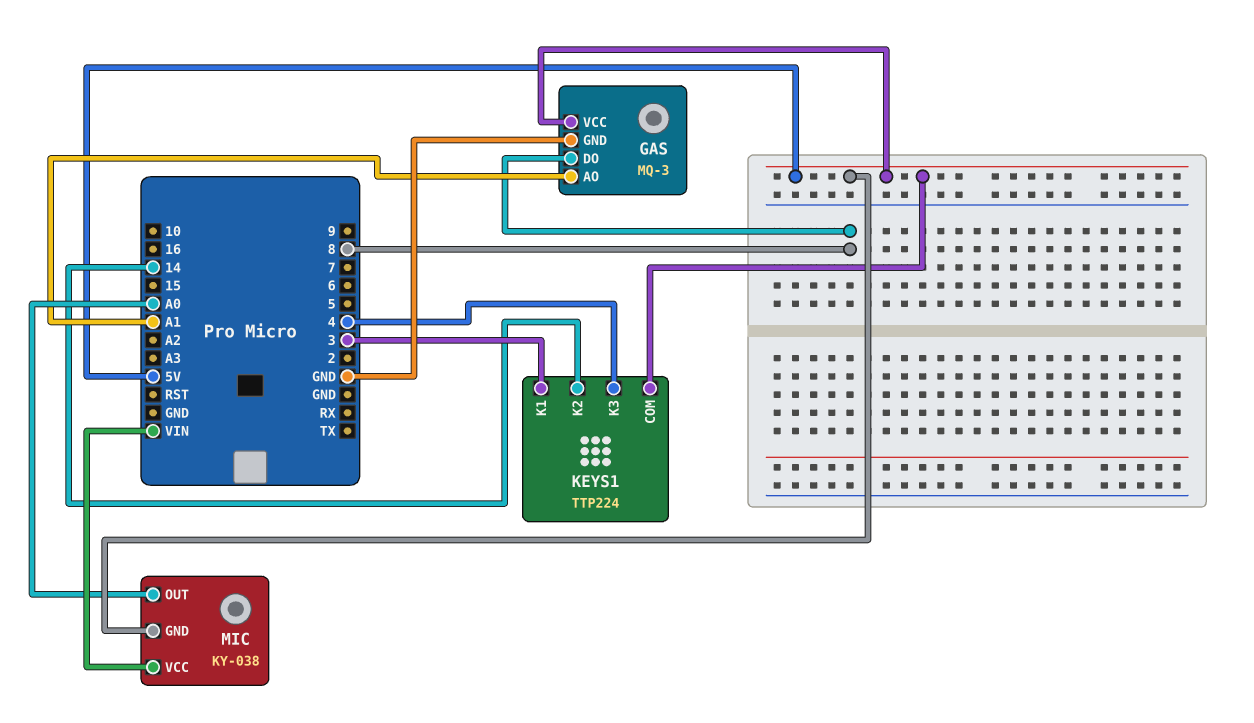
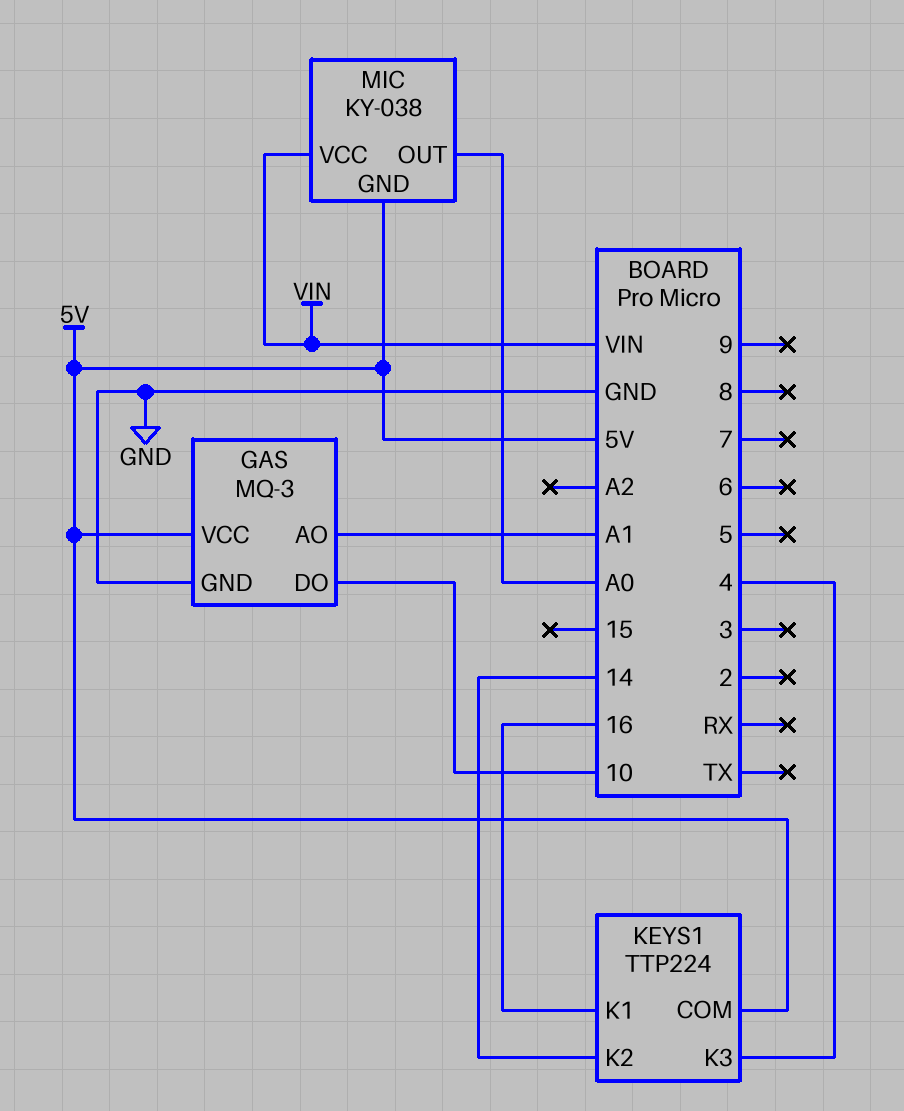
GAS pin DO: 8 -> 10
KEYS1 pin K1: 3 -> 16

